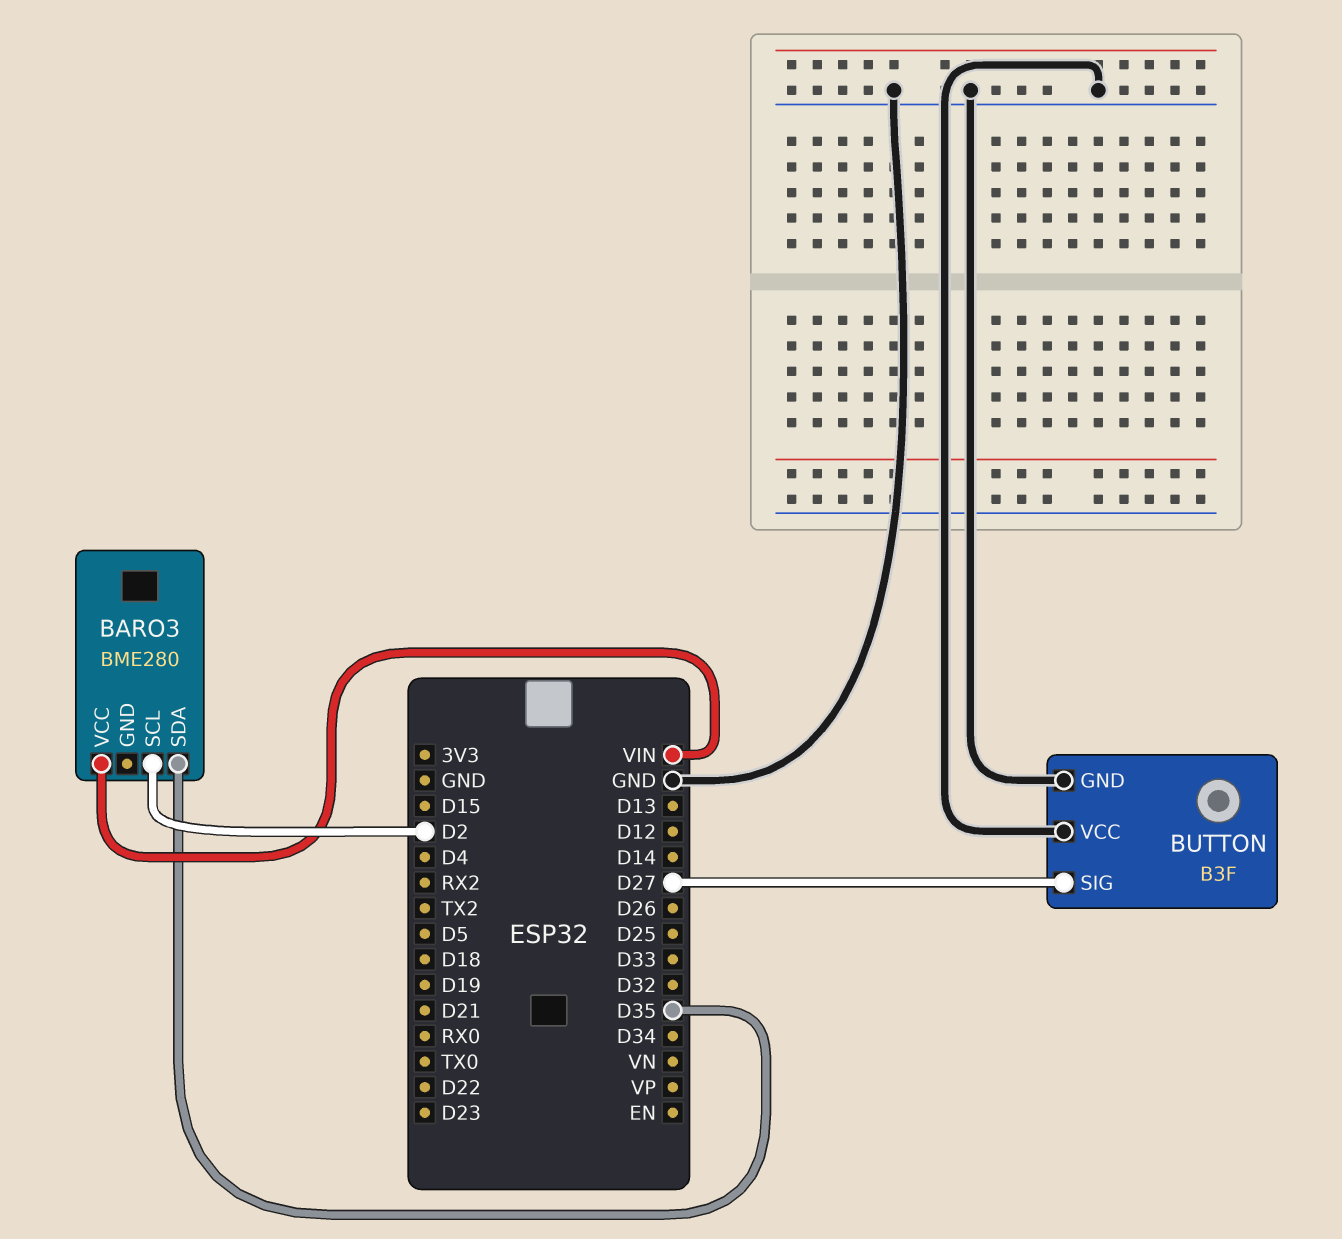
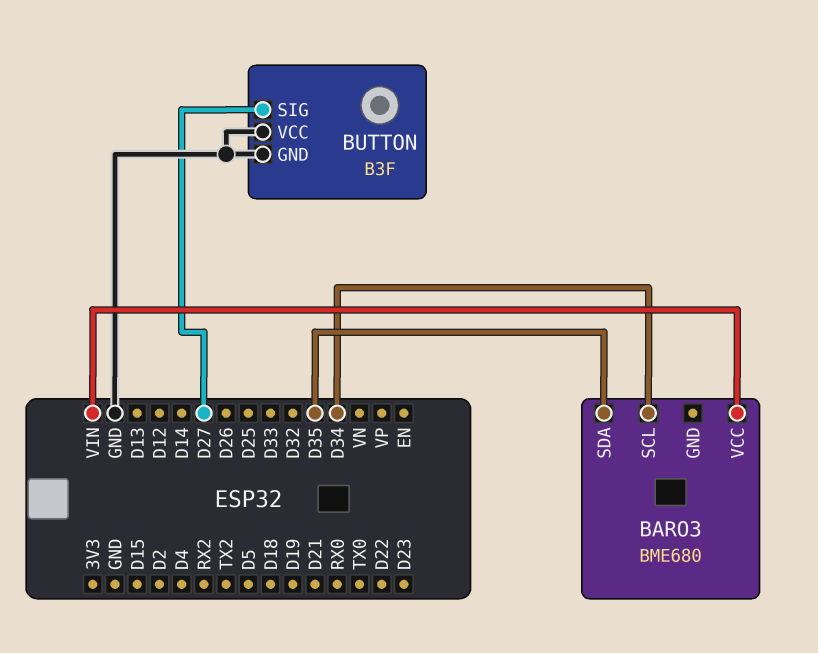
BARO3: BME280 -> BME680
BARO3 pin SCL: D2 -> D34

